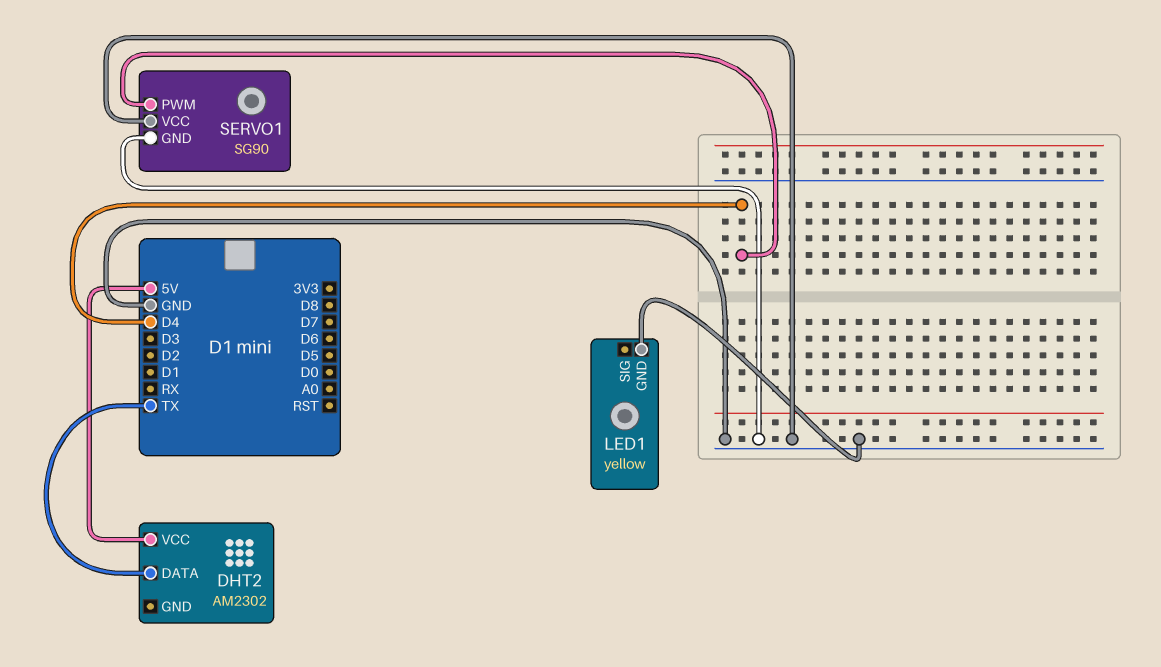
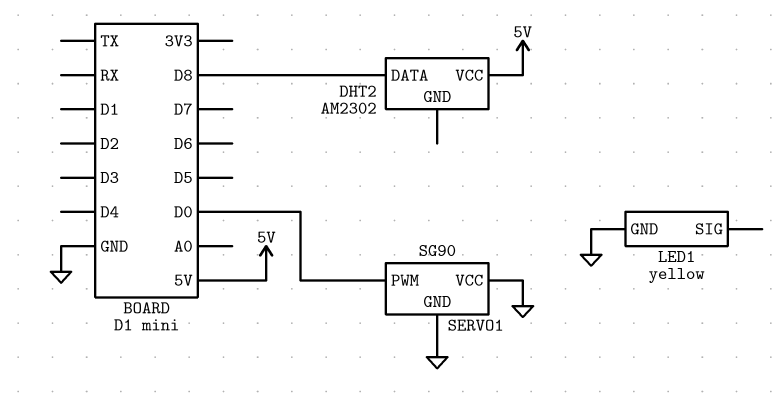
DHT2 pin DATA: TX -> D8
SERVO1 pin PWM: D4 -> D0

